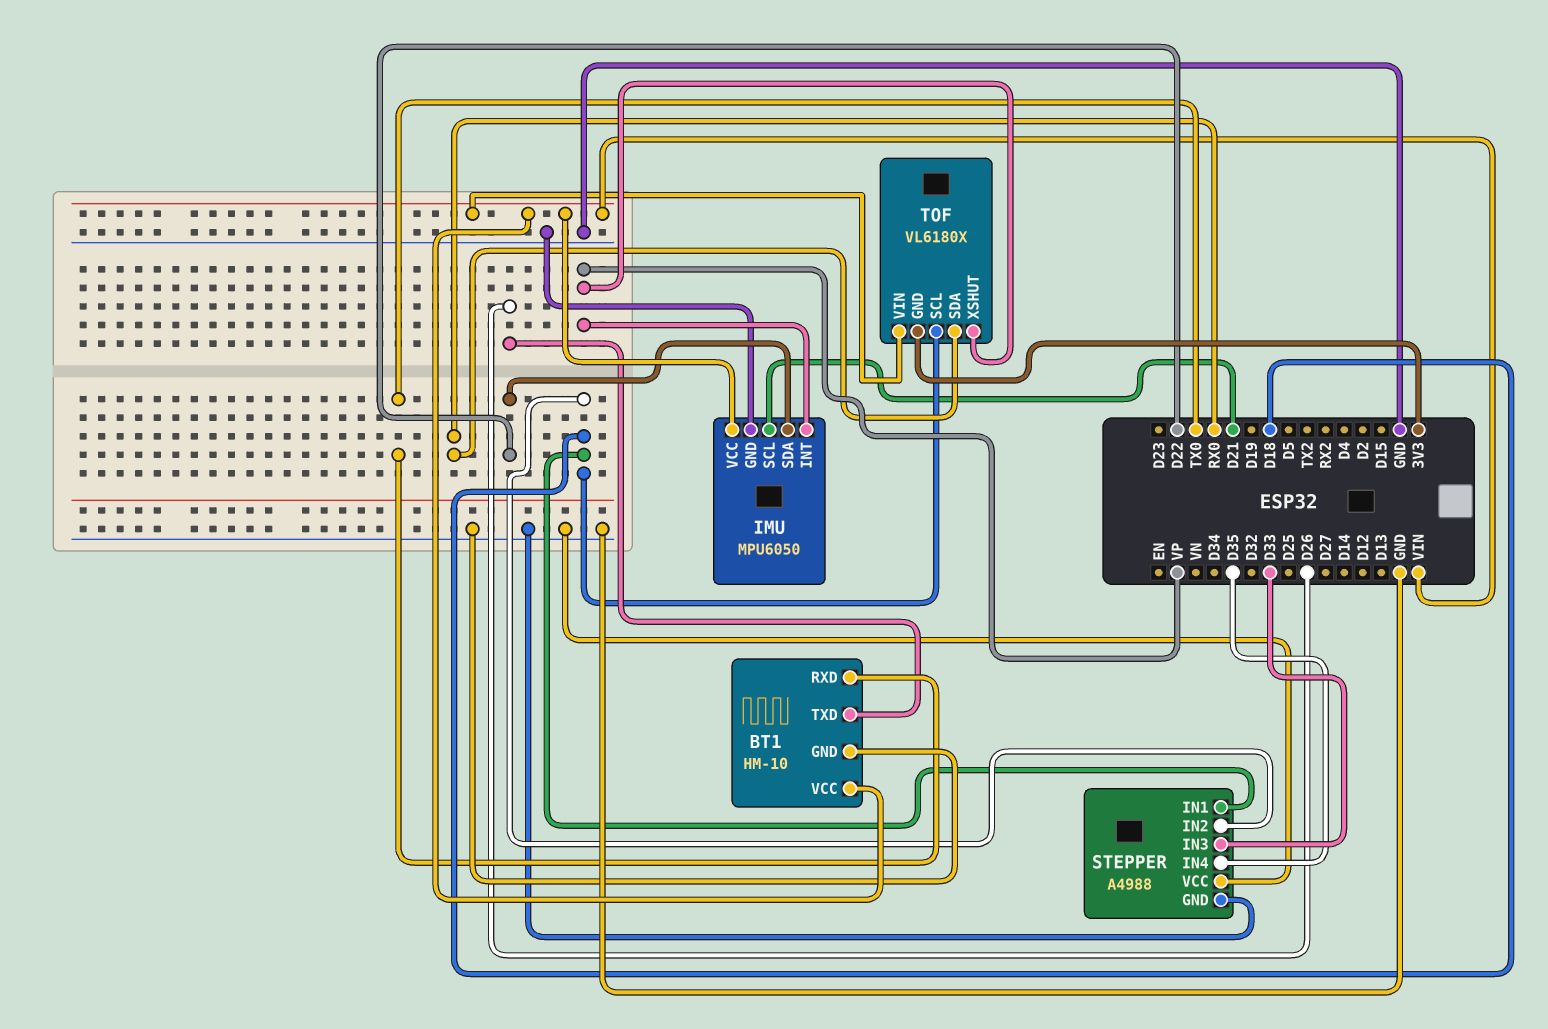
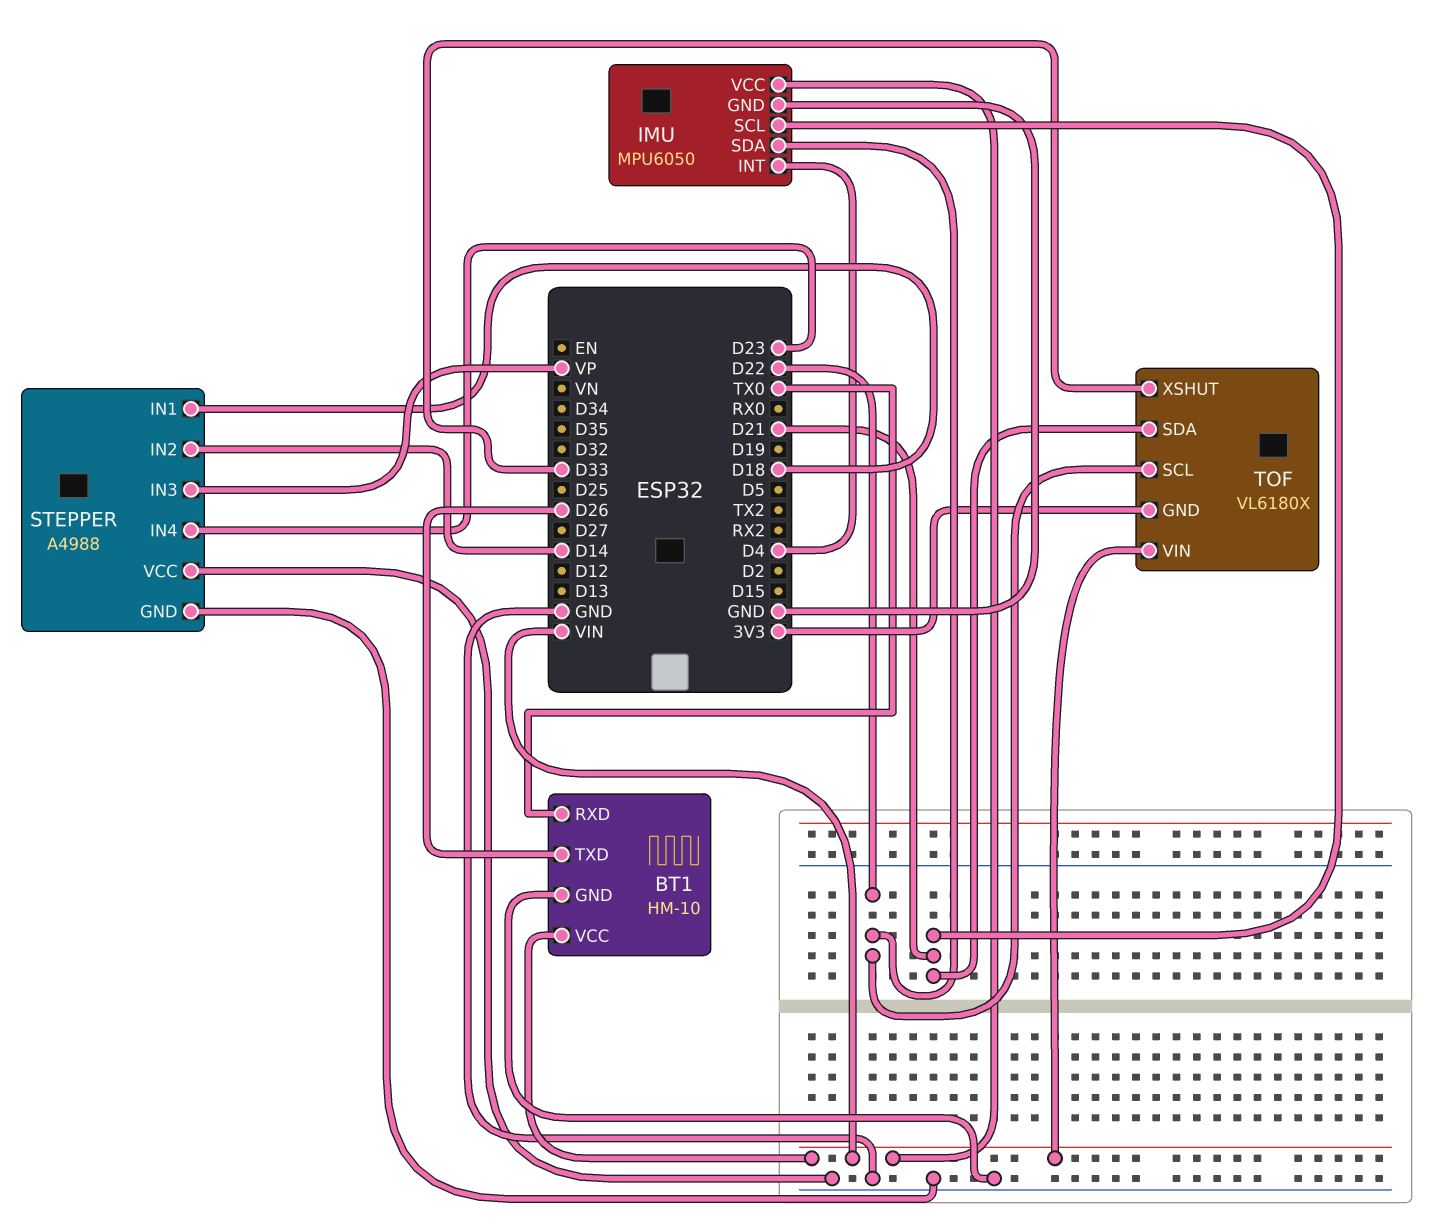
IMU pin INT: VP -> D4
STEPPER pin IN2: D18 -> D14
STEPPER pin IN3: D33 -> VP
STEPPER pin IN4: D35 -> D23
TOF pin SCL: D18 -> D22
TOF pin SDA: RX0 -> D21
TOF pin XSHUT: VP -> D33

